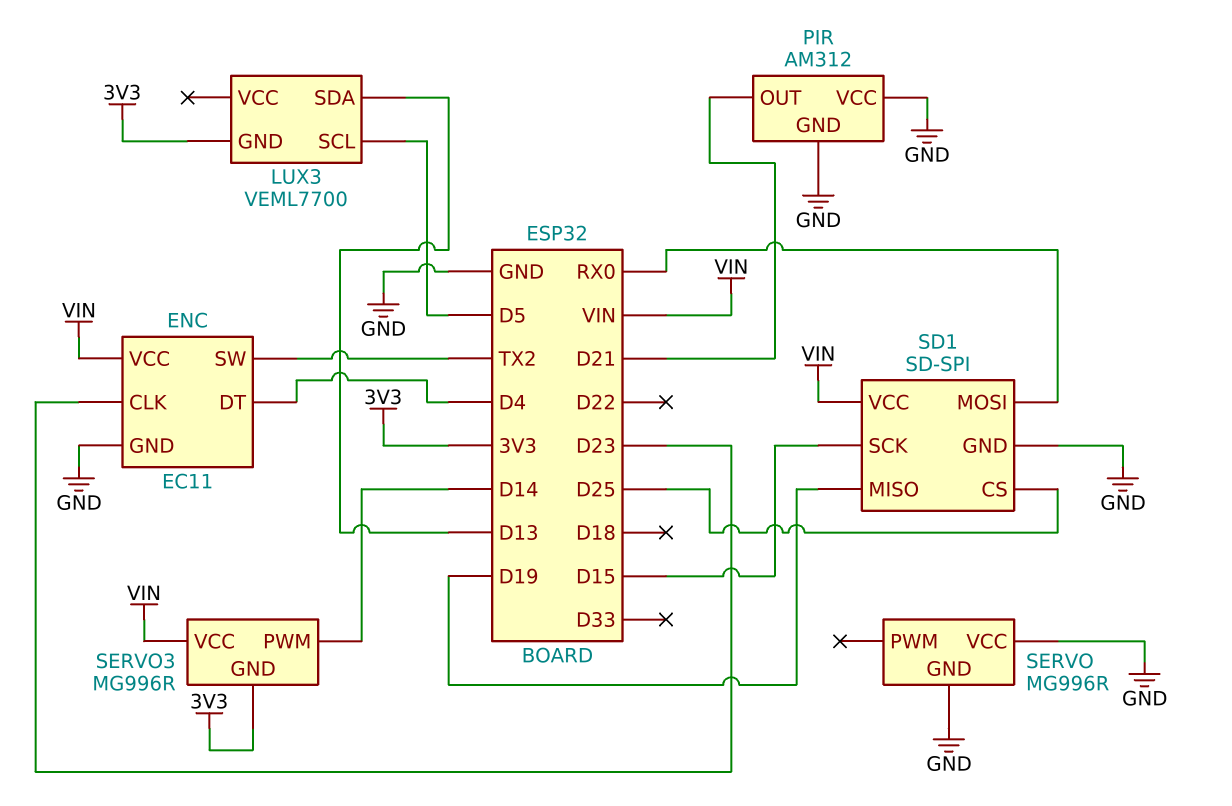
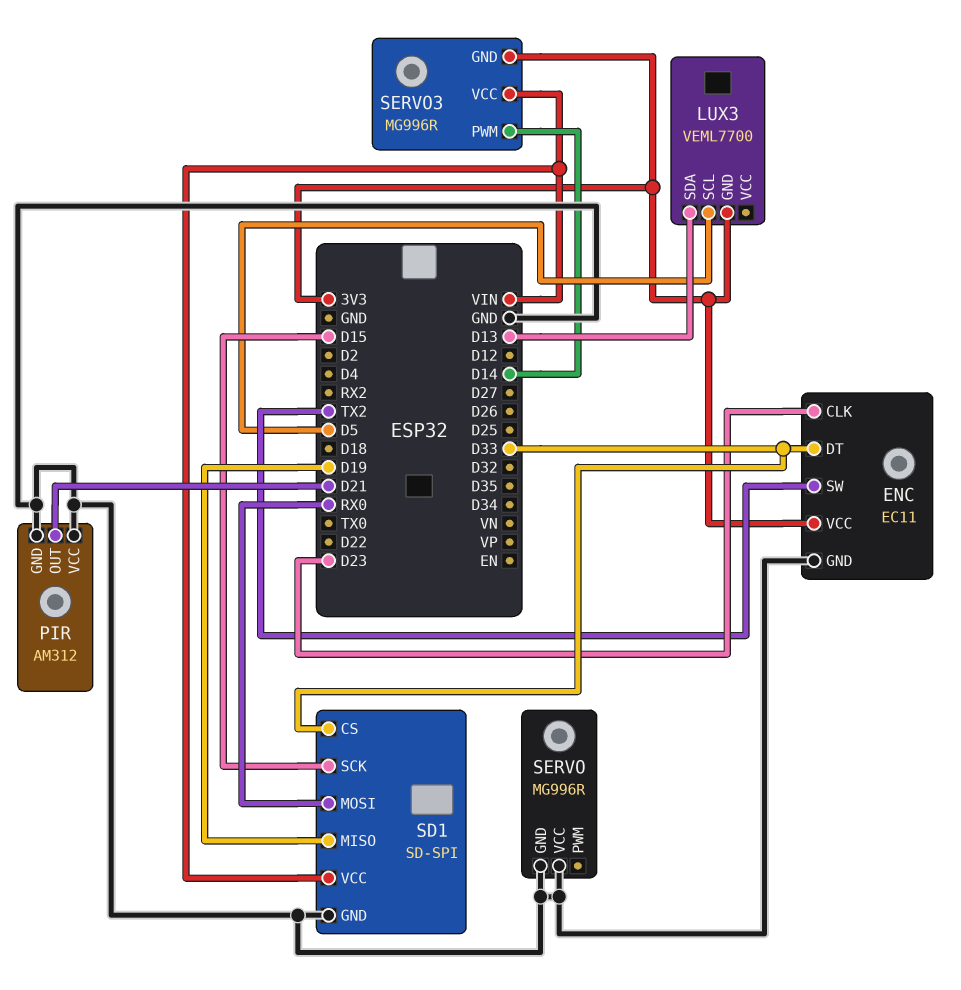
ENC pin DT: D4 -> D33
ENC pin VCC: VIN -> 3V3
SD1 pin CS: D25 -> D33

